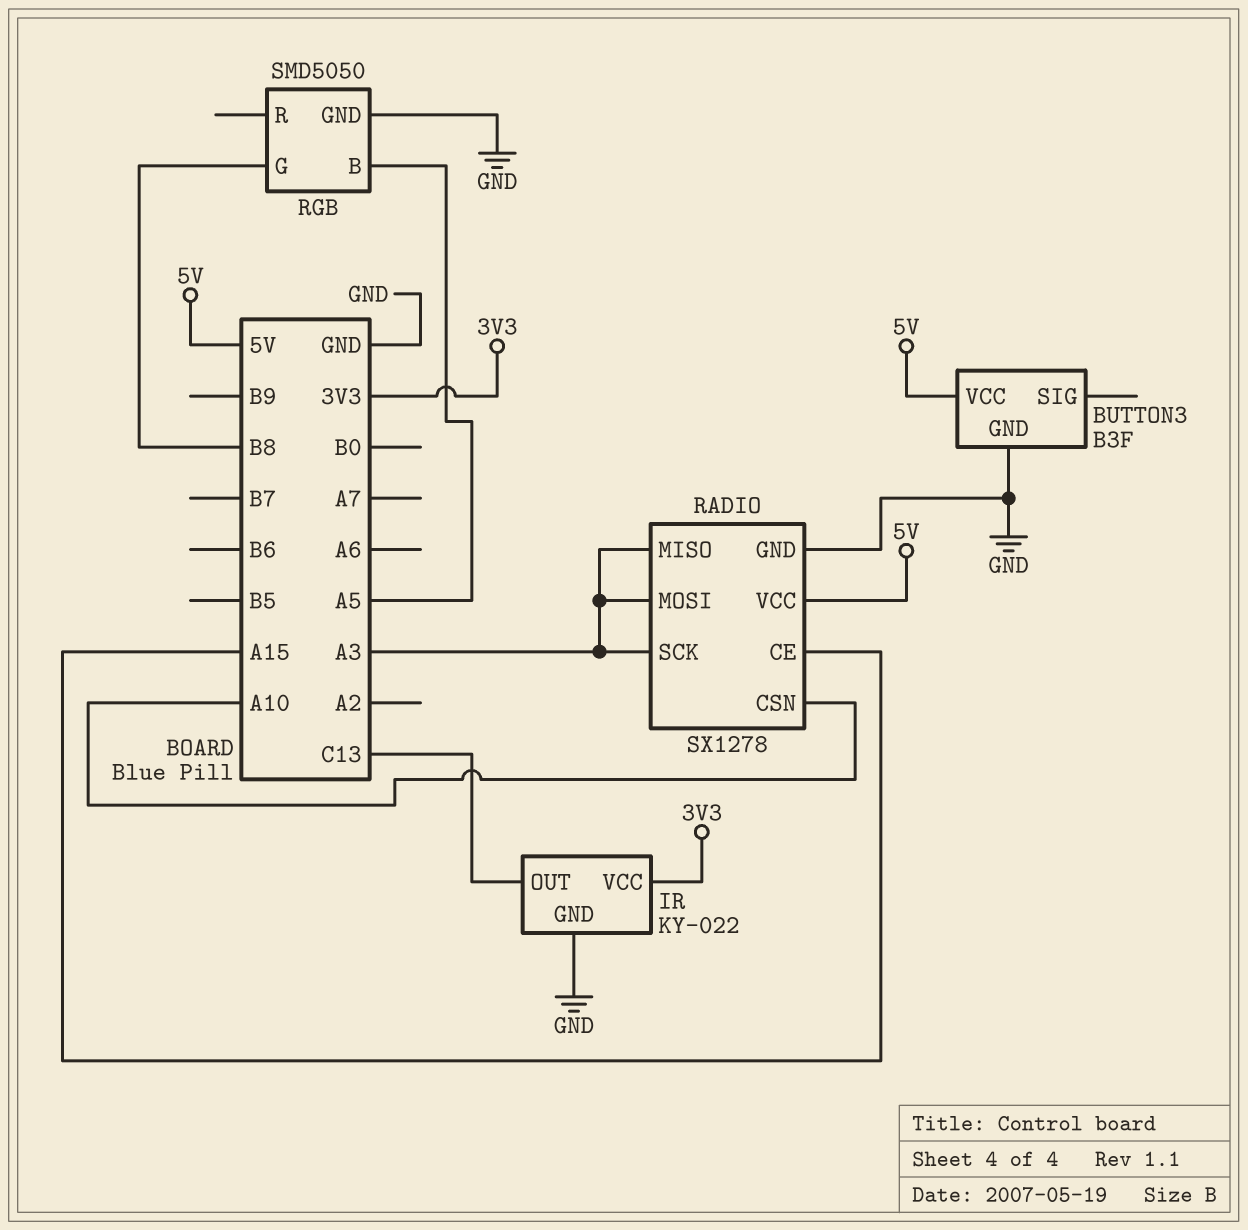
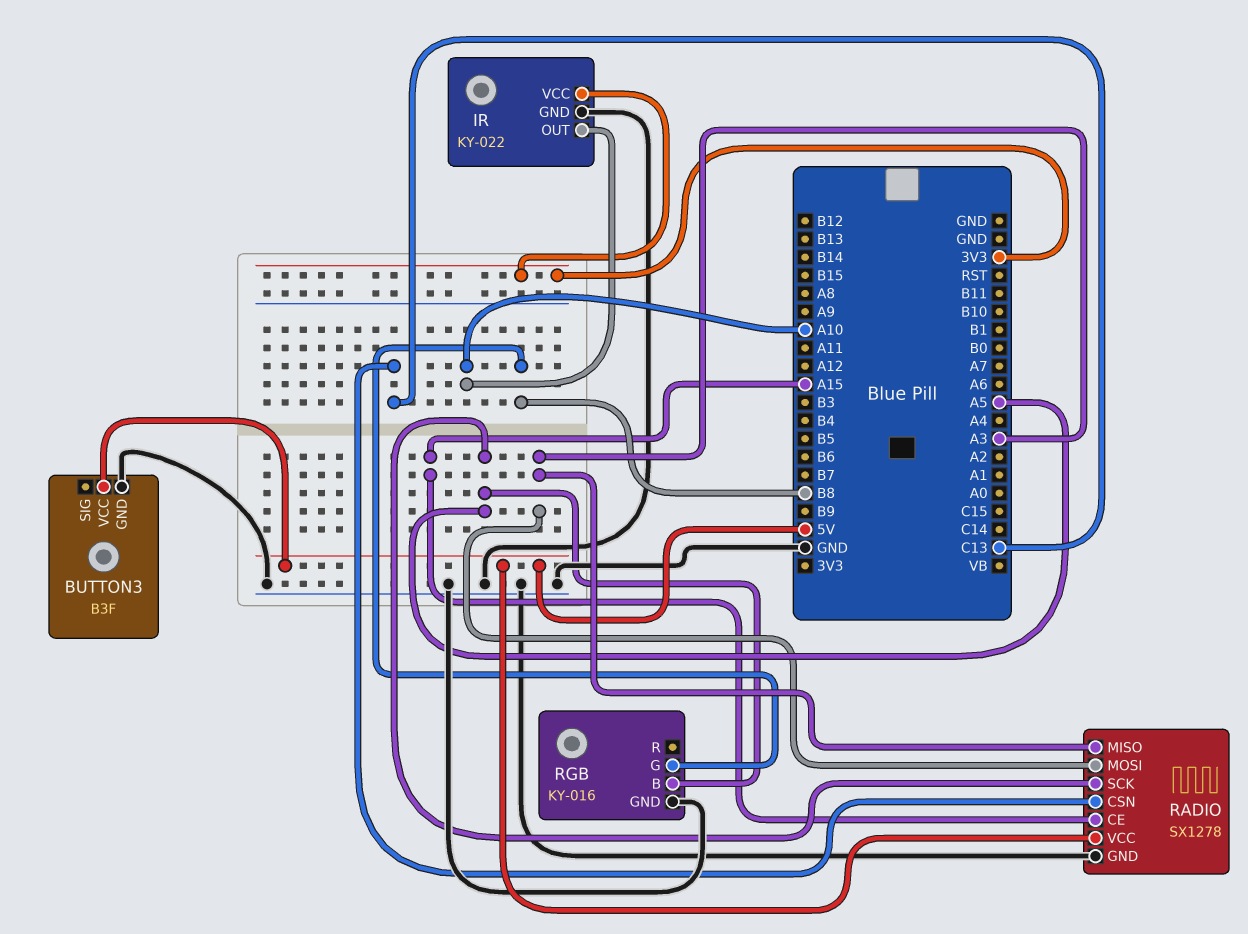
IR pin OUT: C13 -> A10
RADIO pin CSN: A10 -> C13
RADIO pin SCK: A3 -> A5
RGB: SMD5050 -> KY-016

